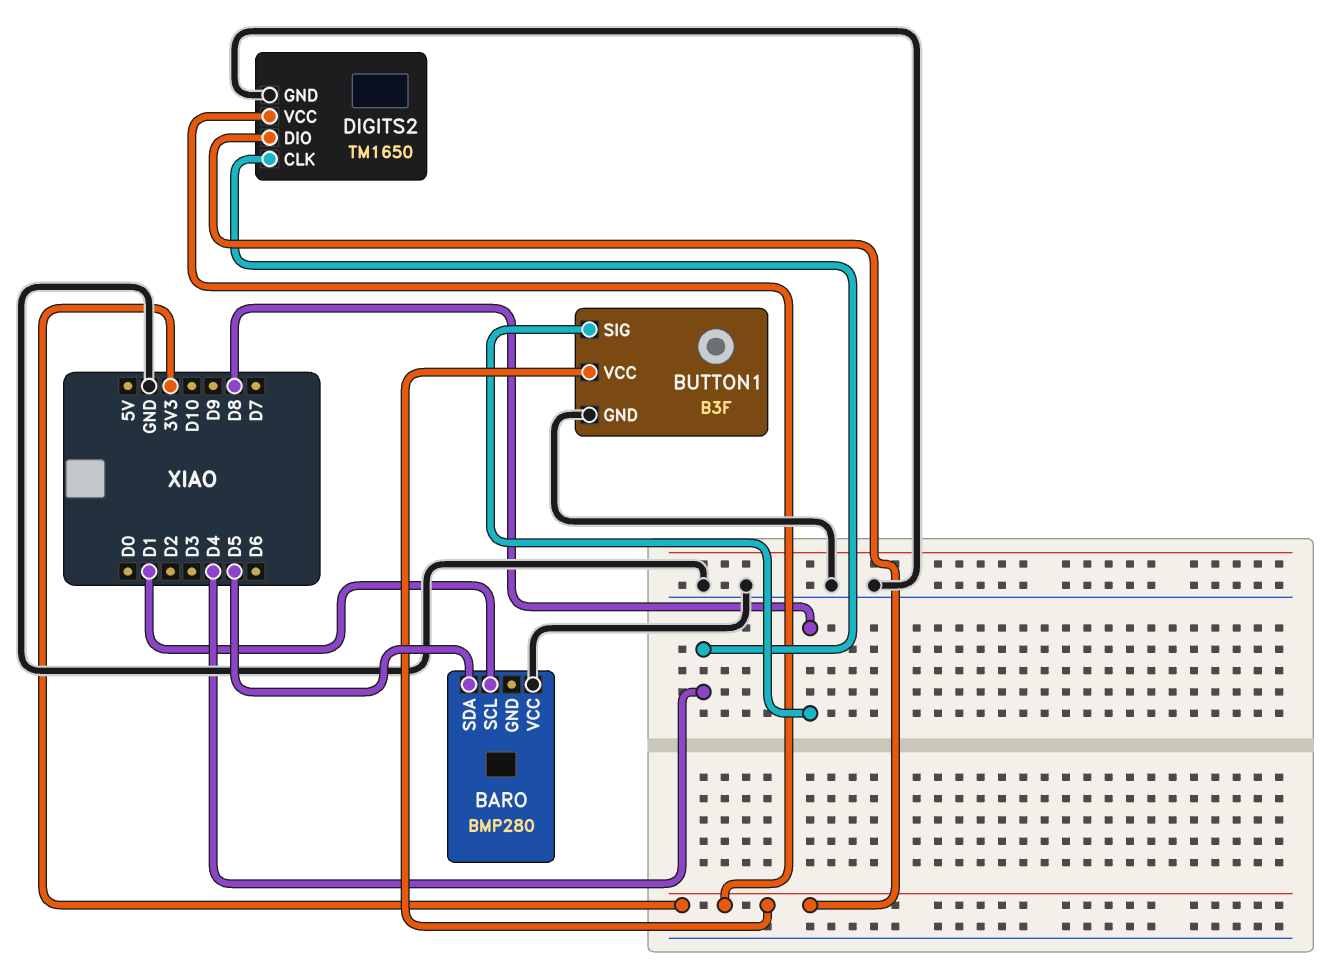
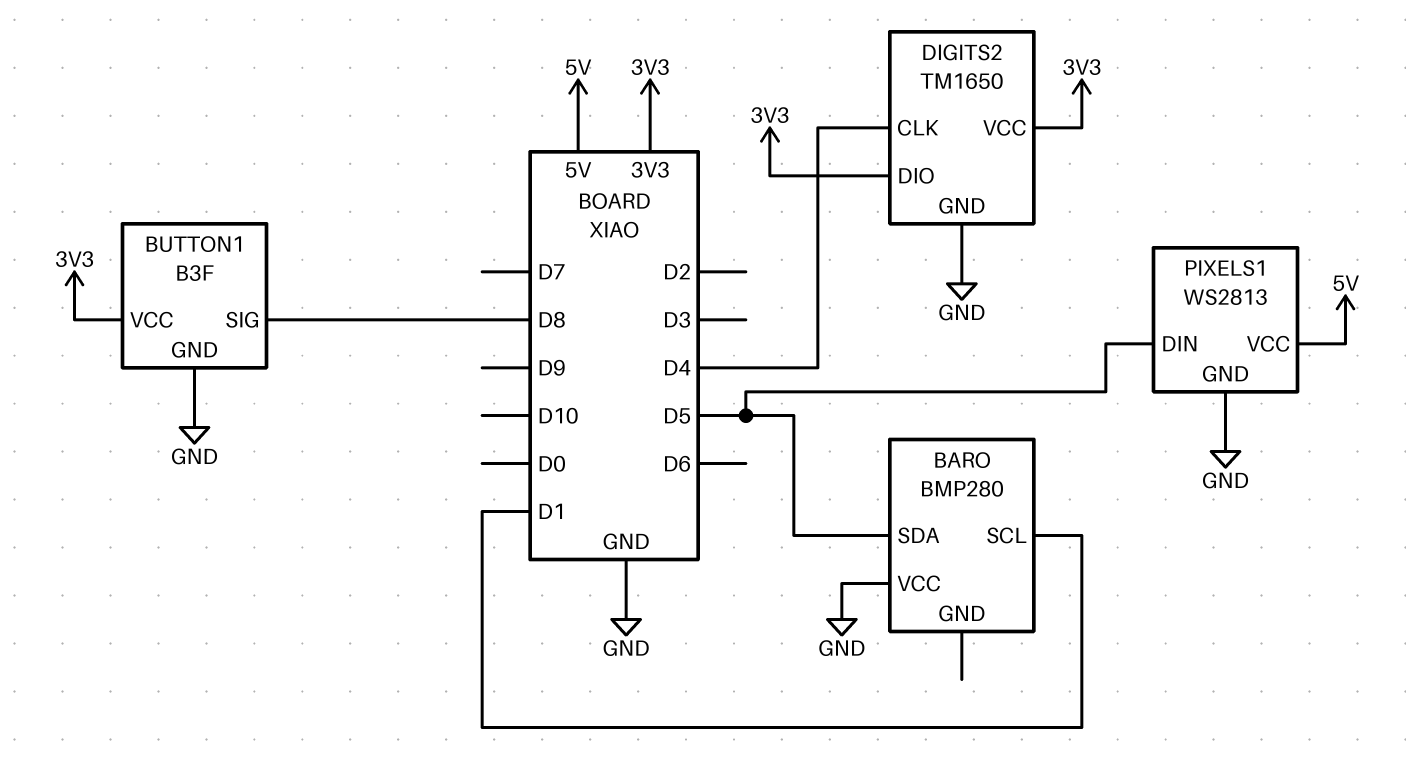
PIXELS1: none -> WS2813
PIXELS1 pin DIN: none -> D5
PIXELS1 pin GND: none -> GND
PIXELS1 pin VCC: none -> 5V

